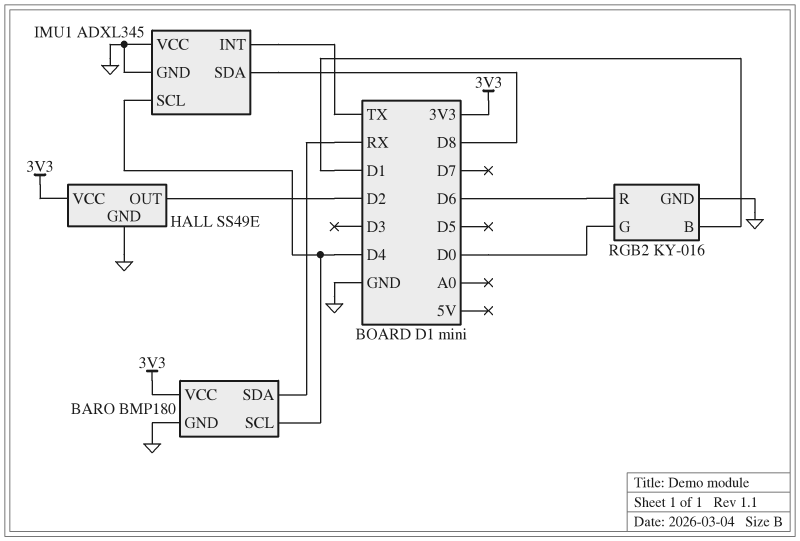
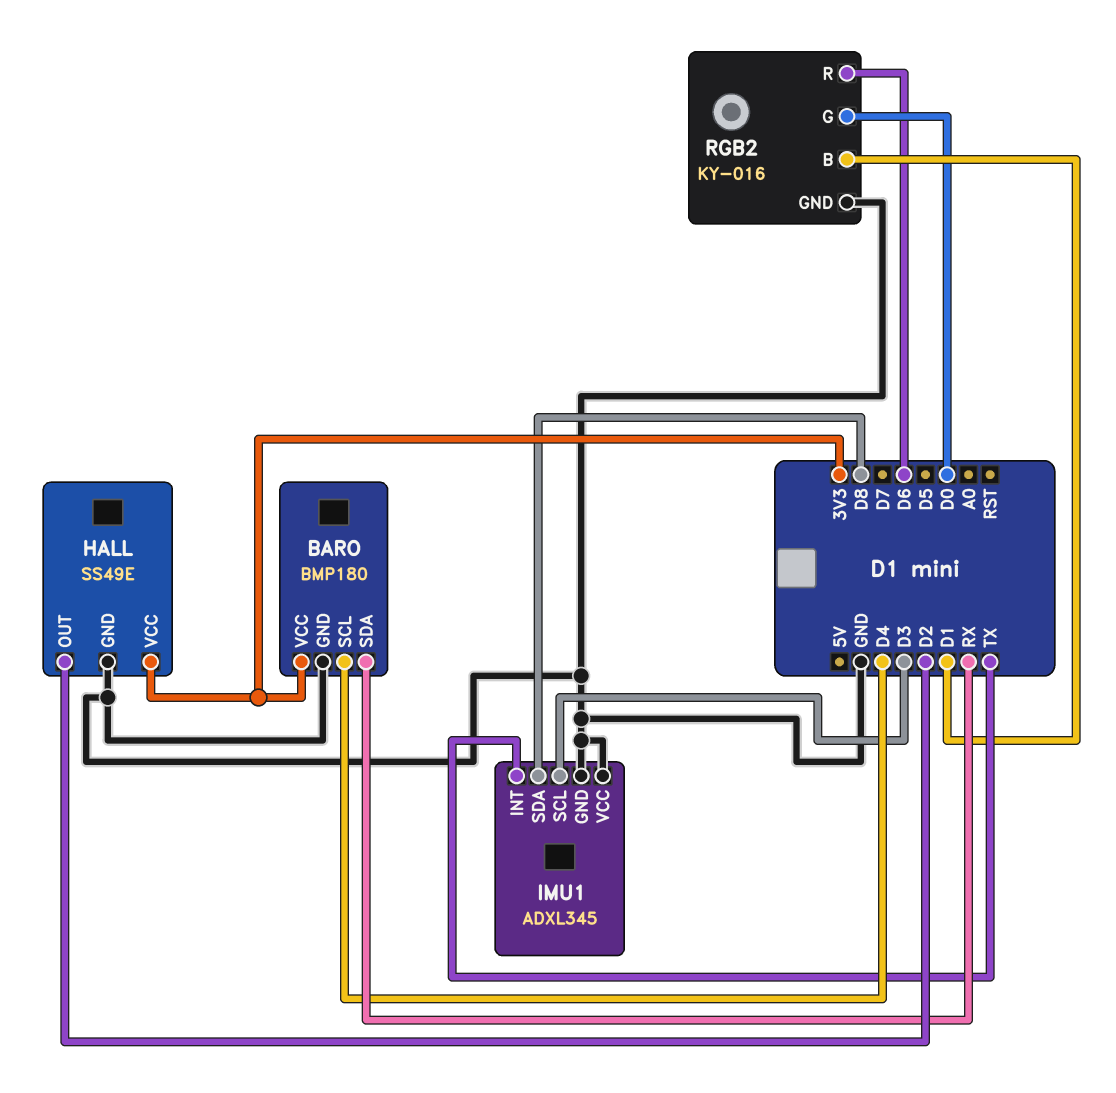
IMU1 pin SCL: D4 -> D3

